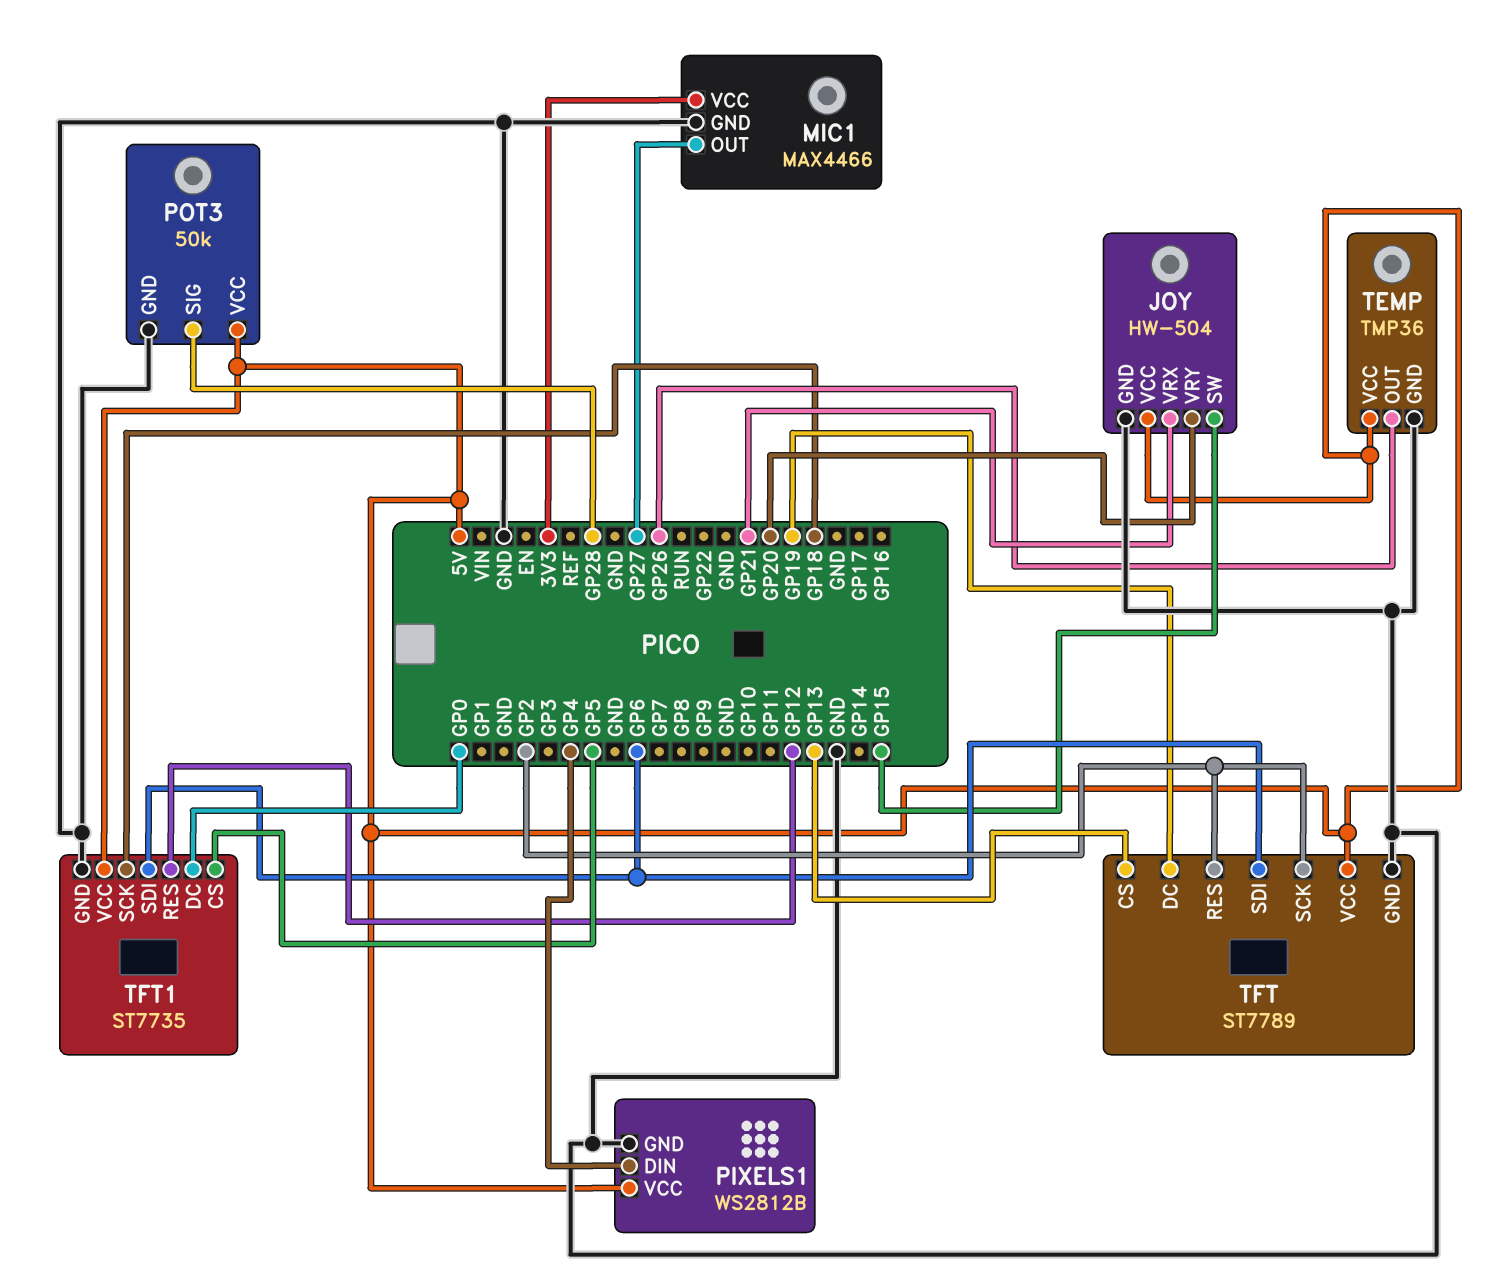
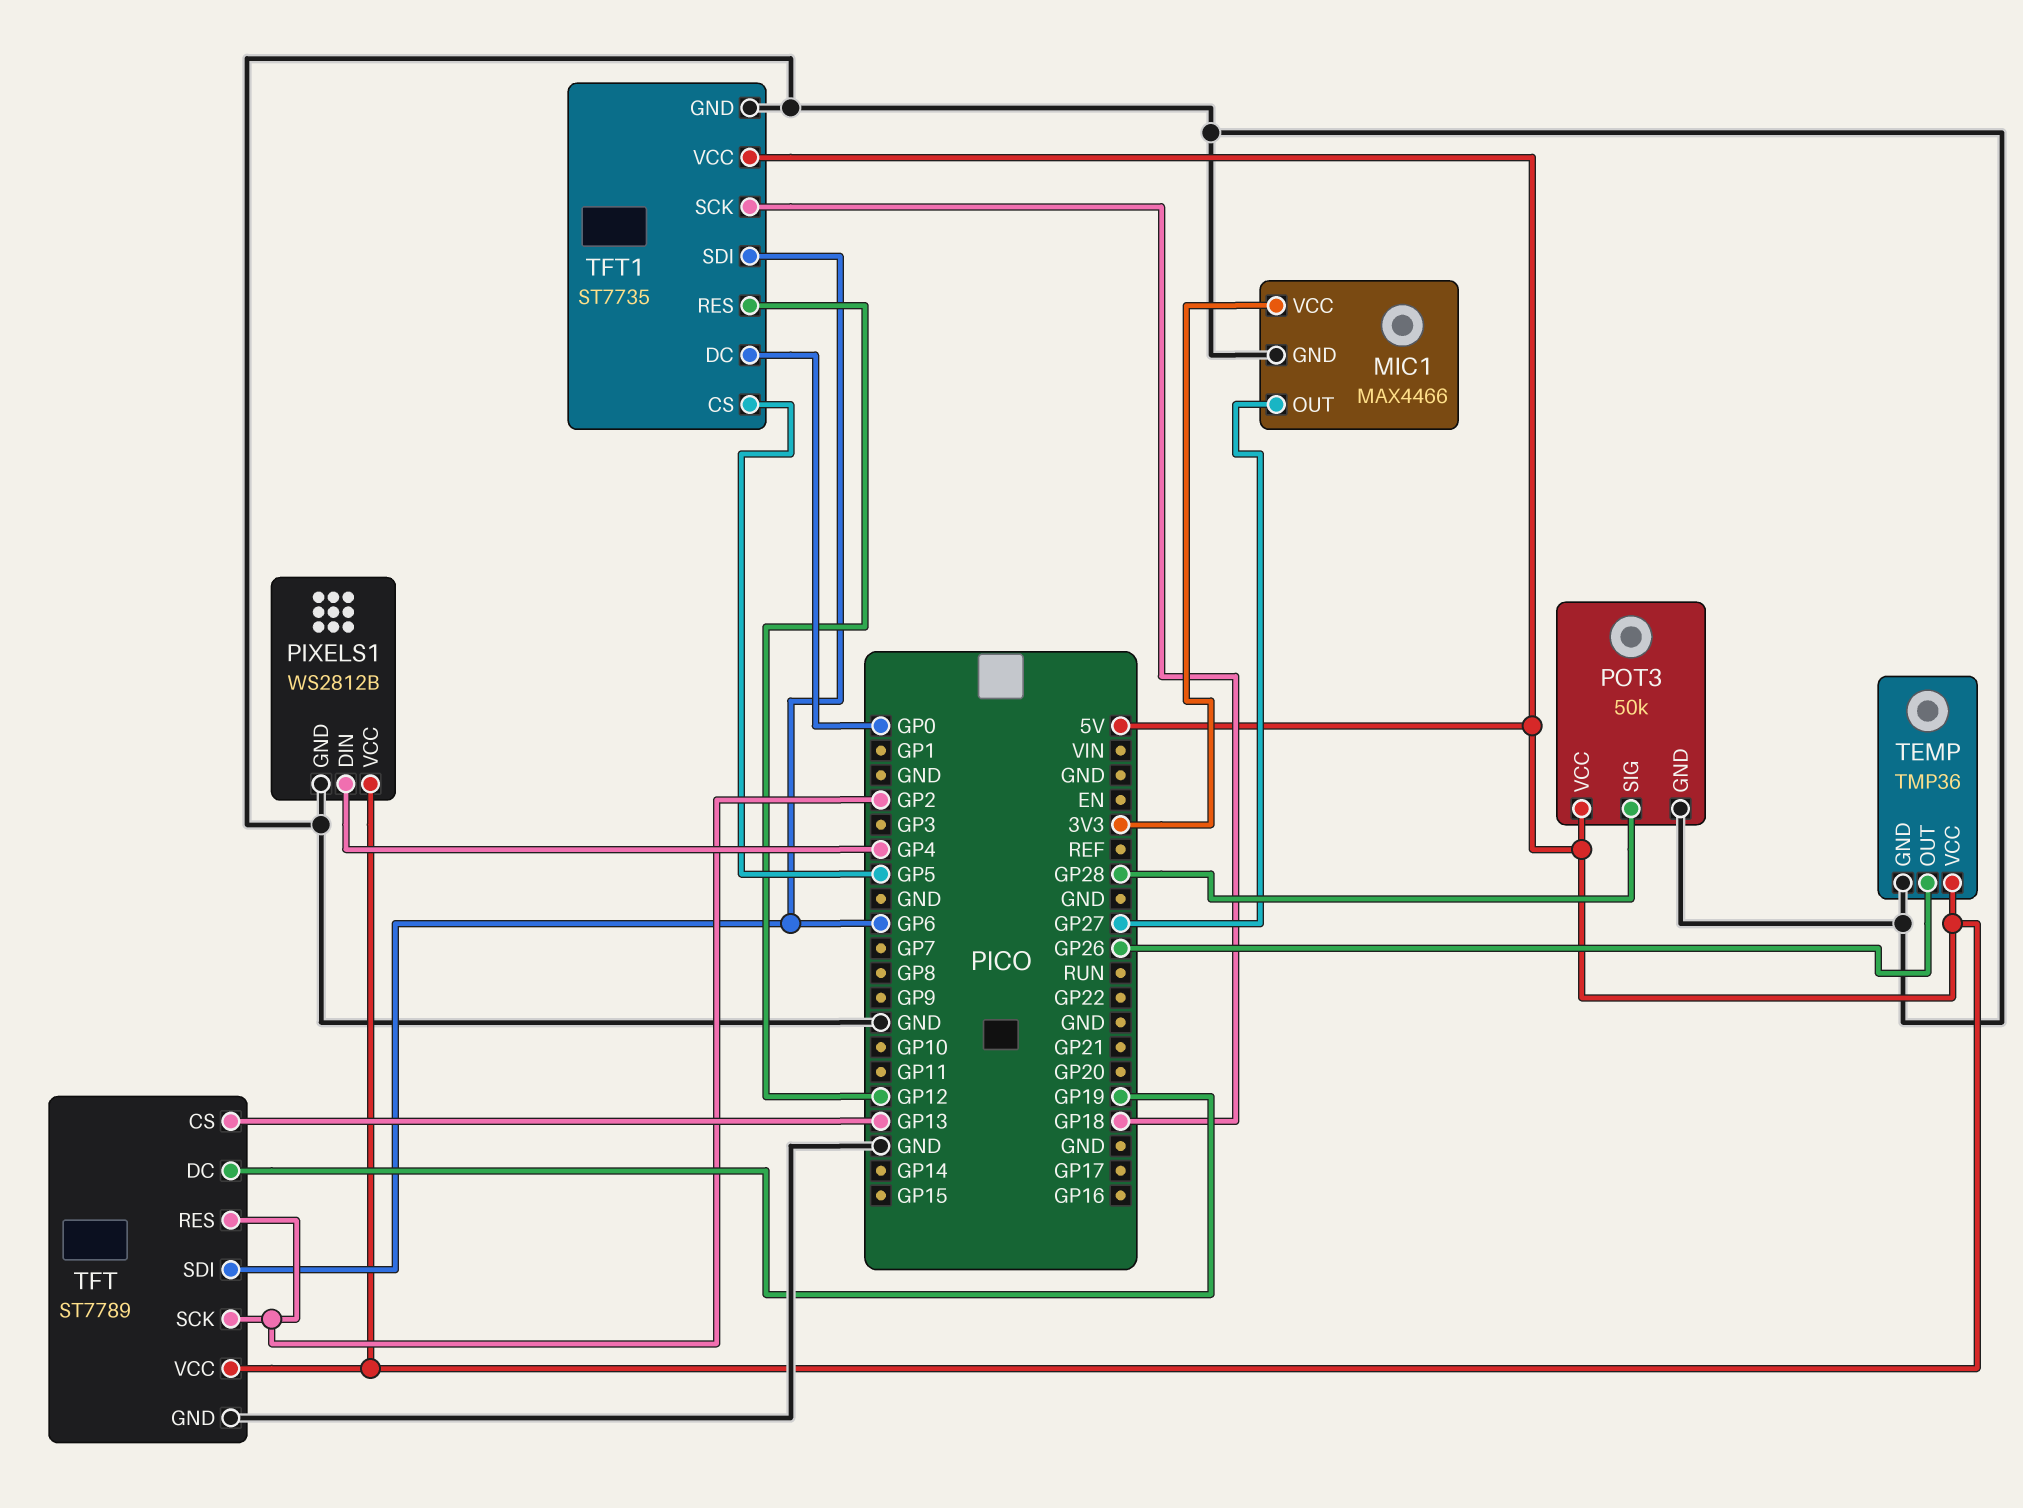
JOY: HW-504 -> none
JOY pin GND: GND -> none
JOY pin SW: GP15 -> none
JOY pin VCC: 5V -> none
JOY pin VRX: GP21 -> none
JOY pin VRY: GP20 -> none

